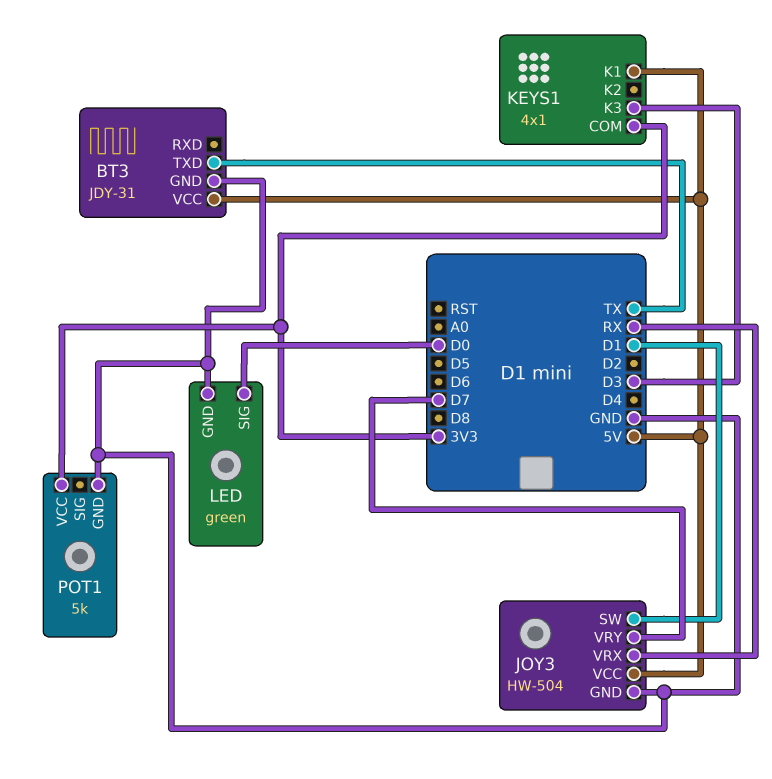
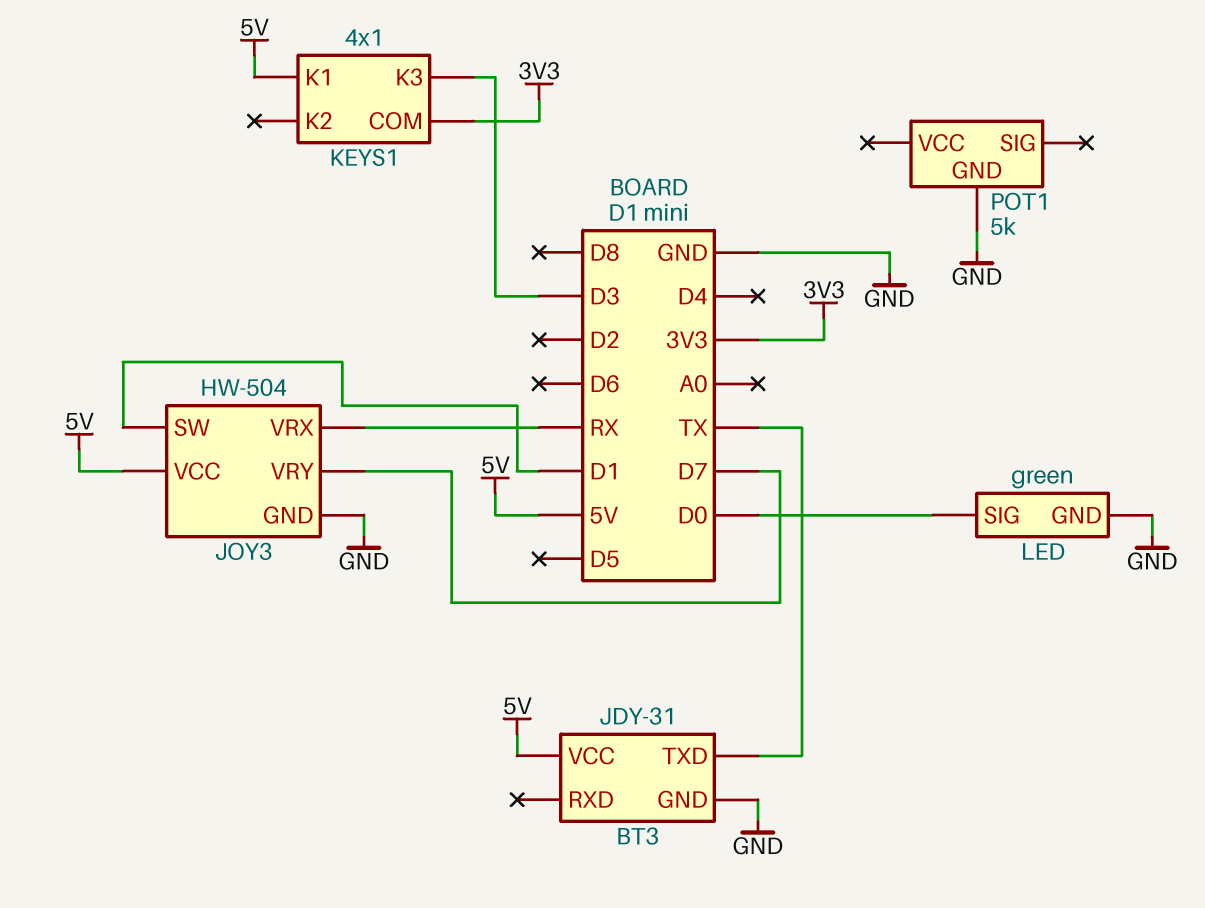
POT1 pin VCC: 3V3 -> none

